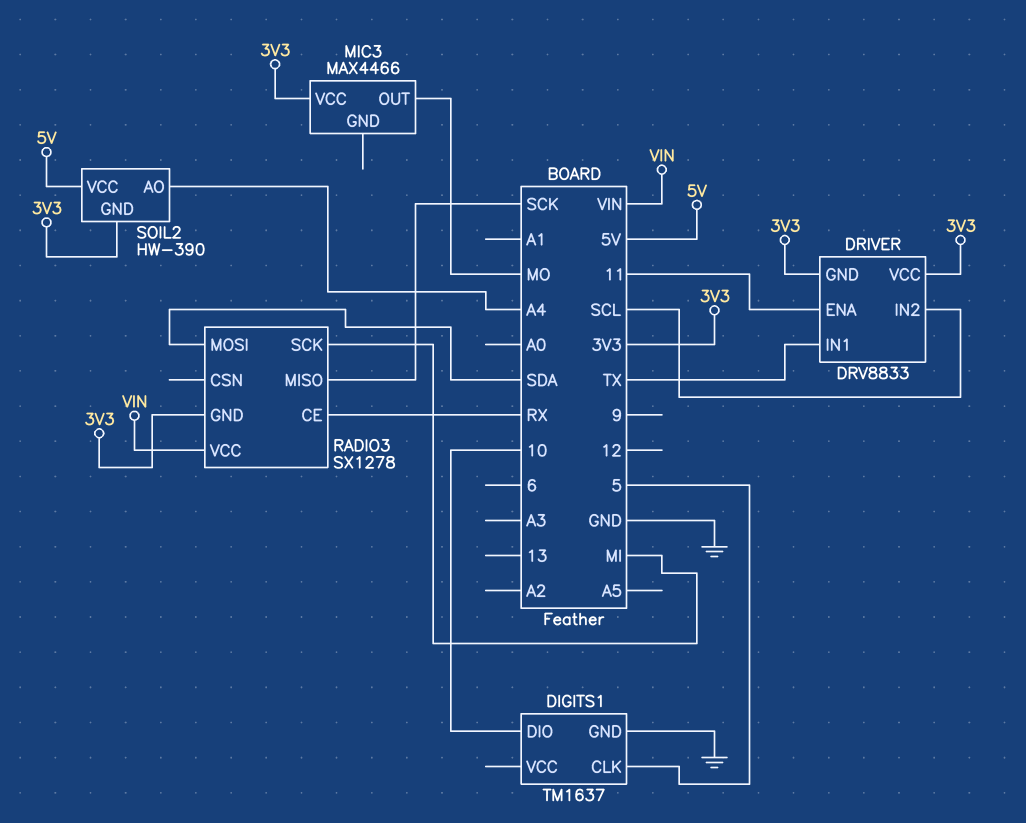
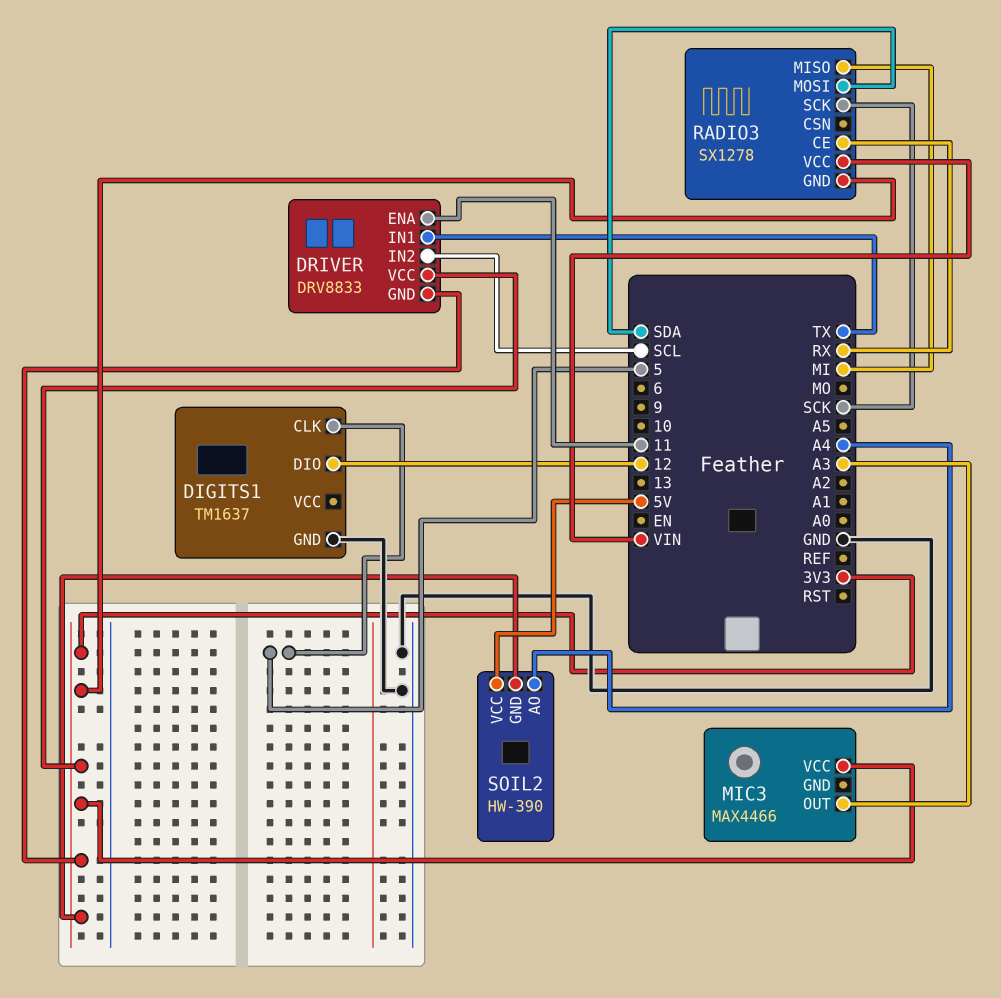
DIGITS1 pin DIO: 10 -> 12
MIC3 pin OUT: MO -> A3
RADIO3 pin MISO: SCK -> MI
RADIO3 pin SCK: MI -> SCK

